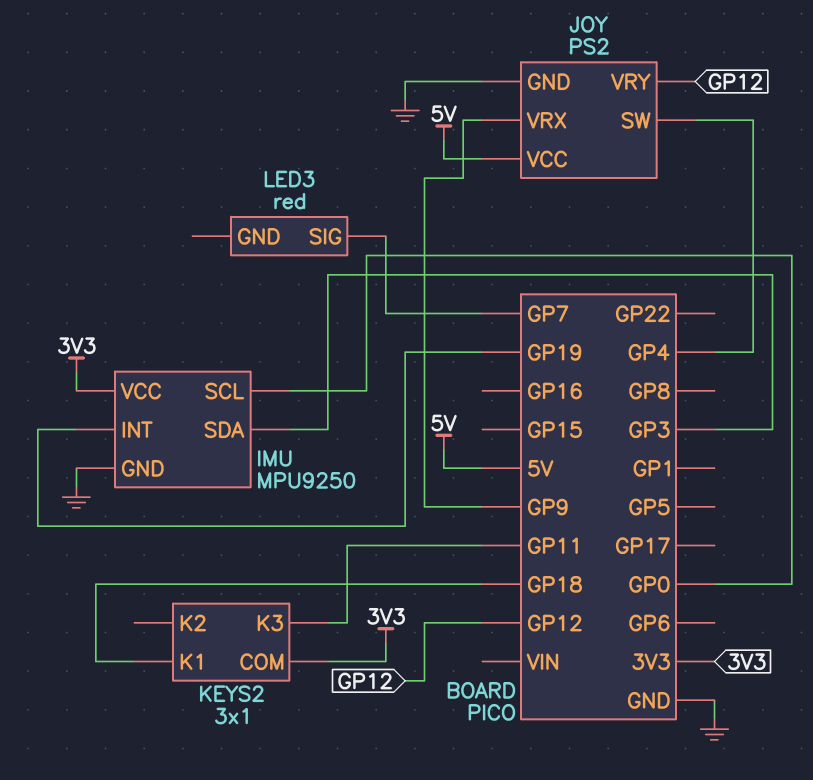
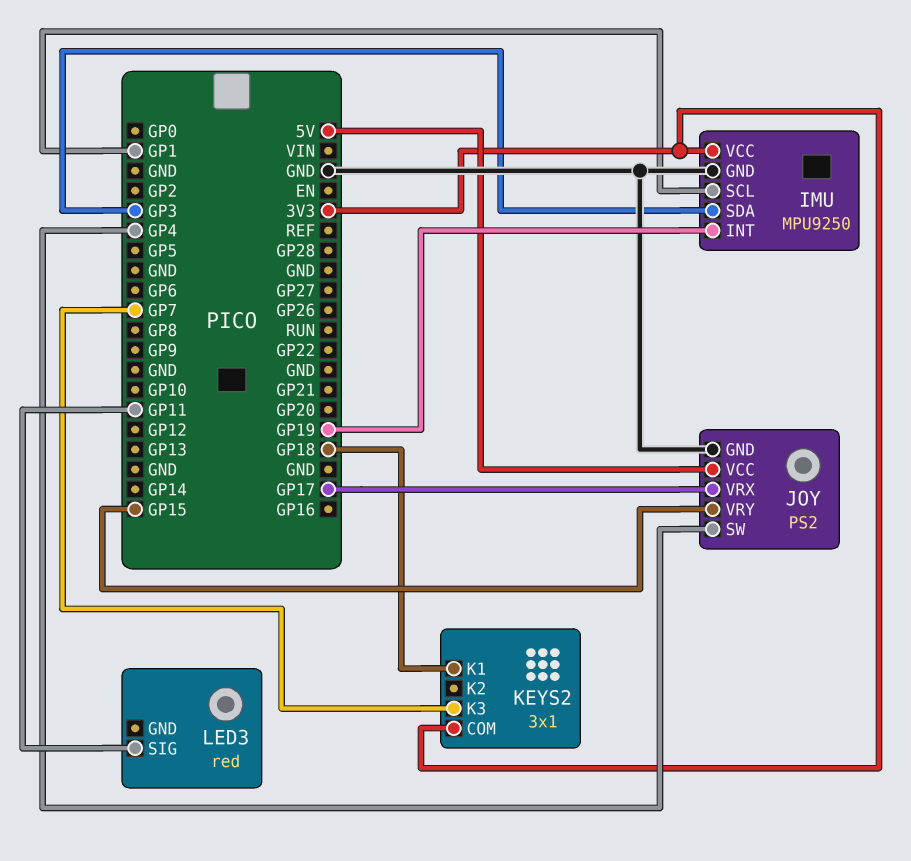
IMU pin SCL: GP0 -> GP1
JOY pin VRX: GP9 -> GP17
JOY pin VRY: GP12 -> GP15
KEYS2 pin K3: GP11 -> GP7
LED3 pin SIG: GP7 -> GP11

